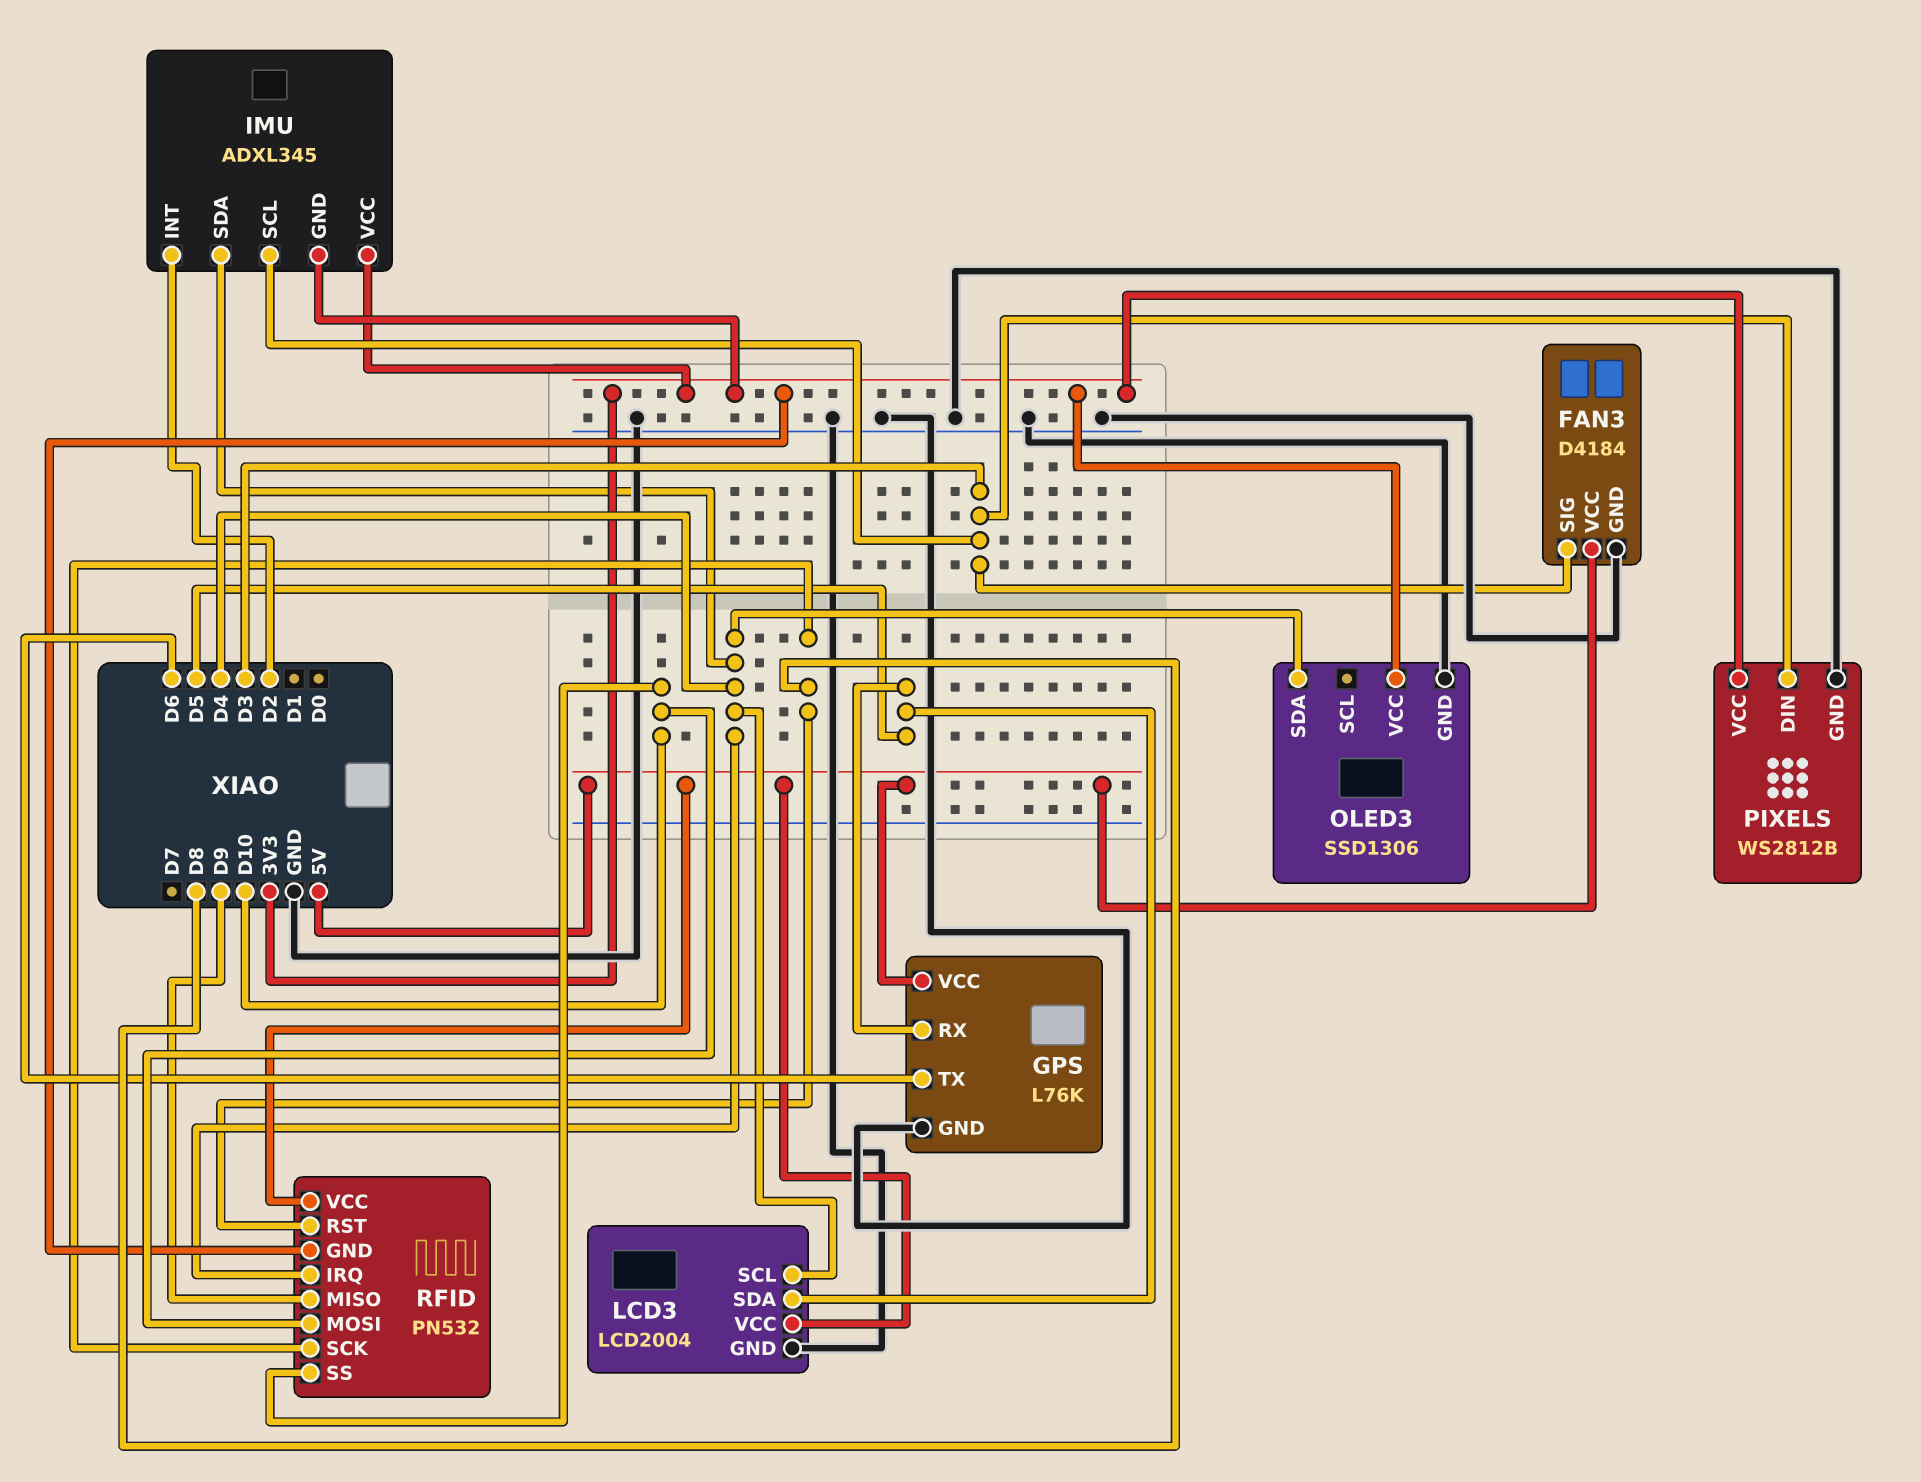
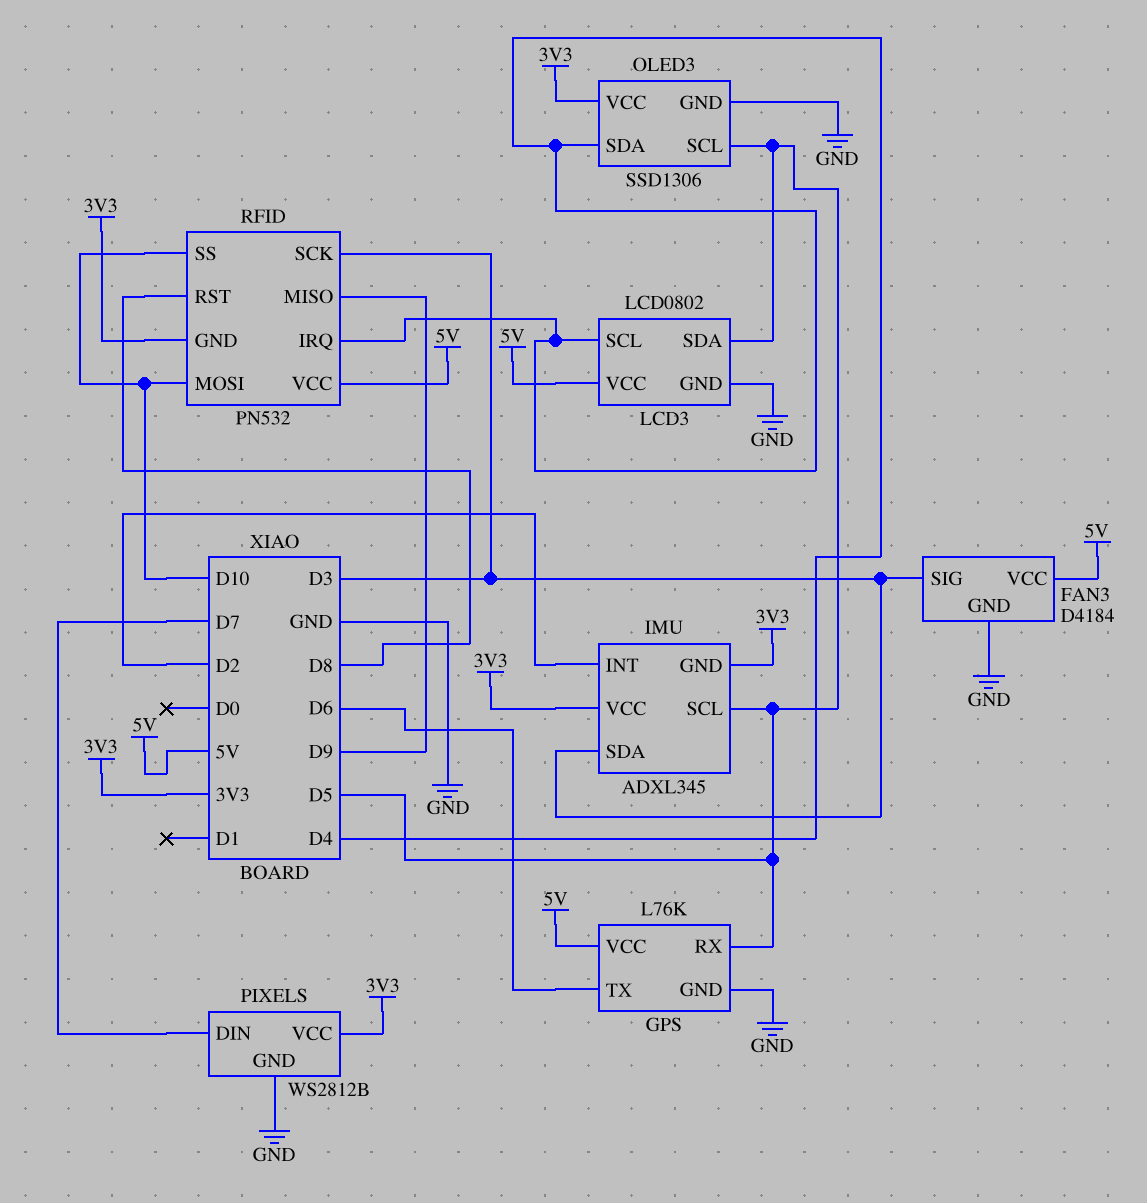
IMU pin SCL: D3 -> D5
IMU pin SDA: D4 -> D3
LCD3: LCD2004 -> LCD0802
OLED3 pin SCL: none -> D5
PIXELS pin DIN: D3 -> D7
RFID pin SCK: D8 -> D3

